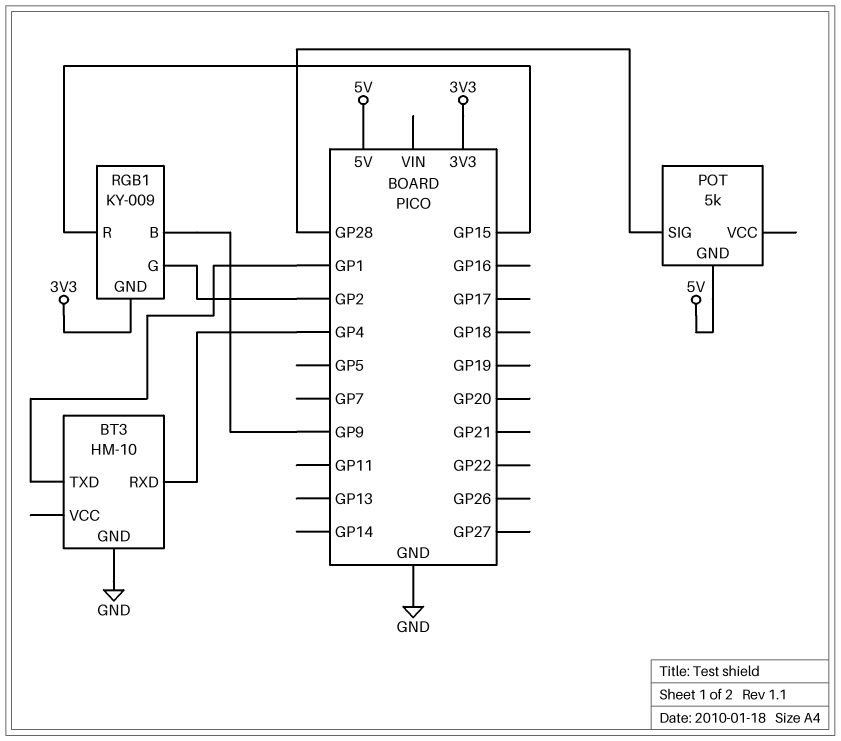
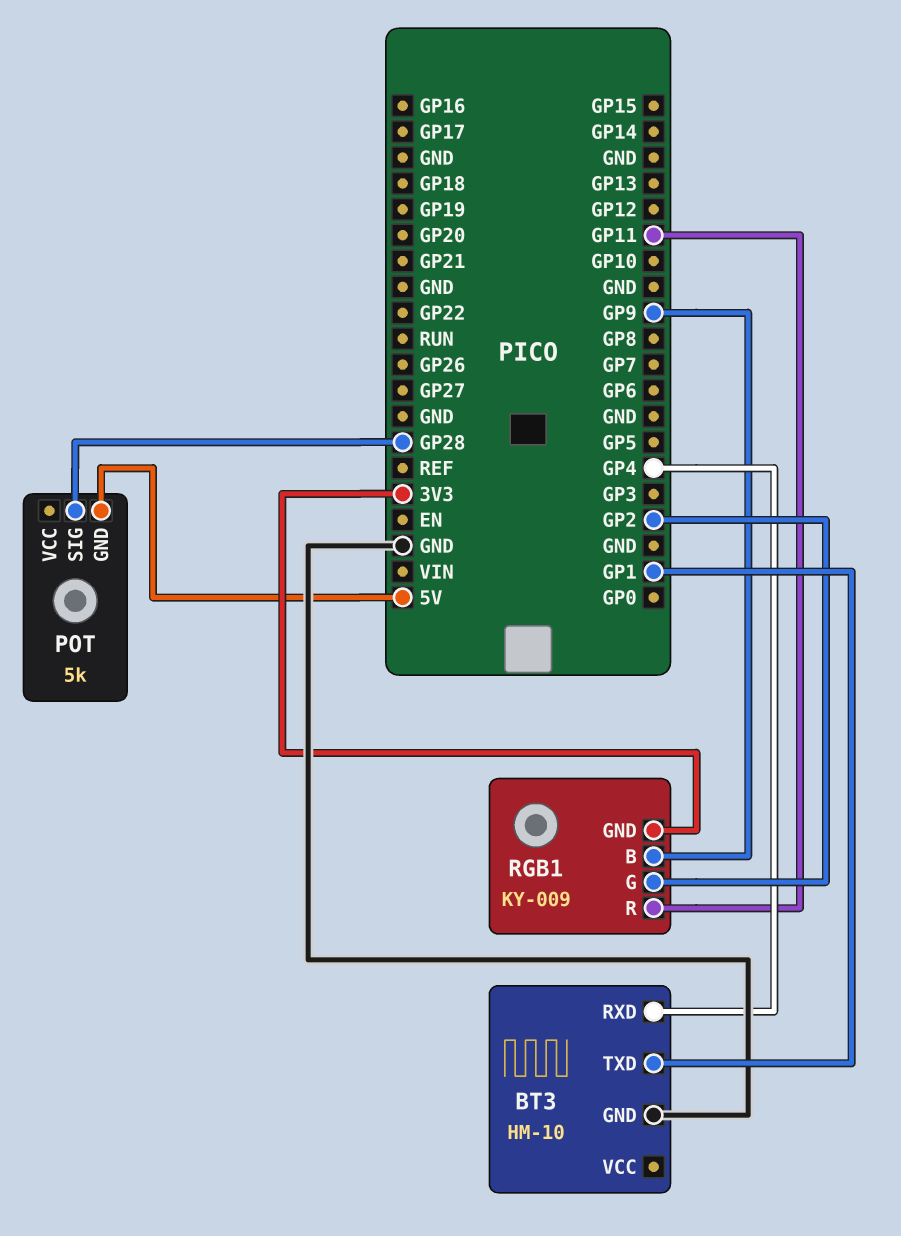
RGB1 pin R: GP15 -> GP11

